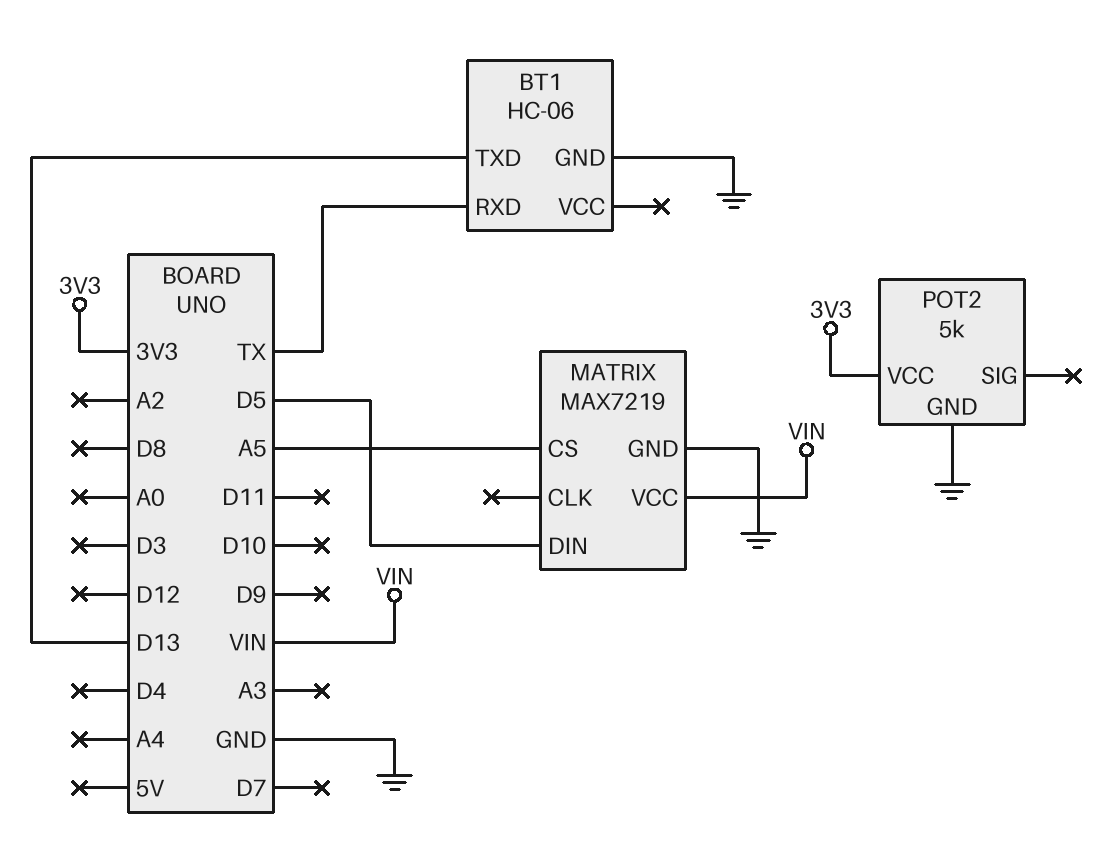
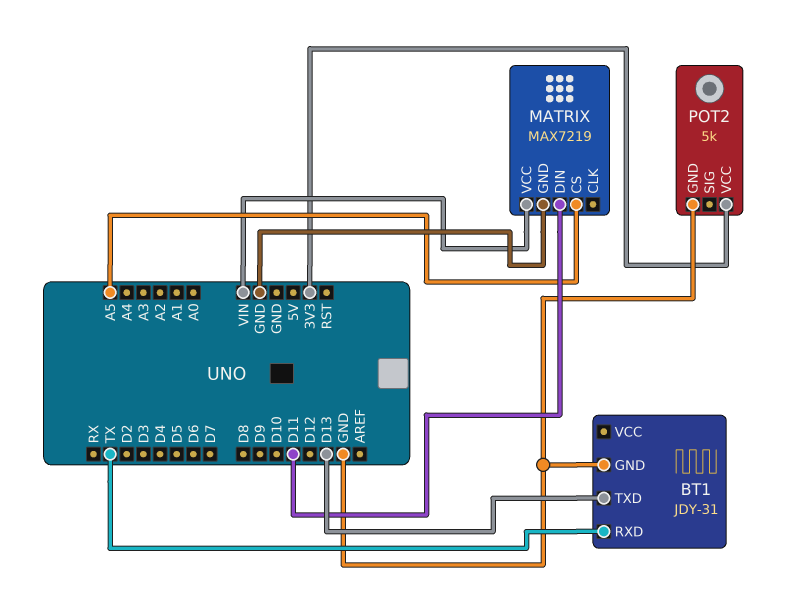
BT1: HC-06 -> JDY-31
MATRIX pin DIN: D5 -> D11

